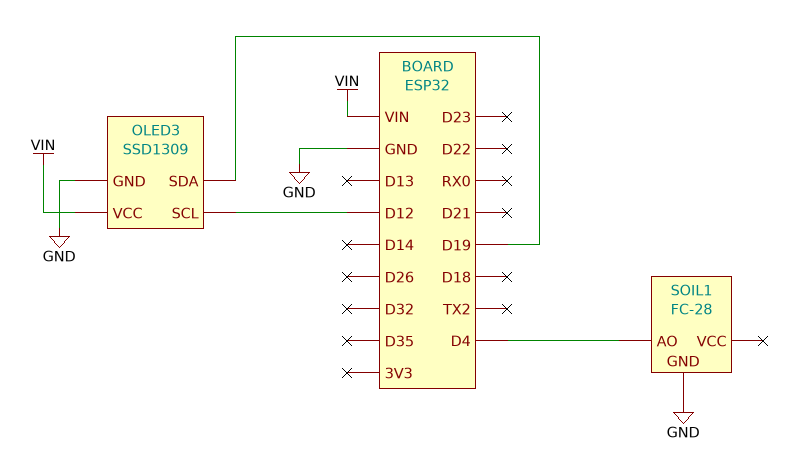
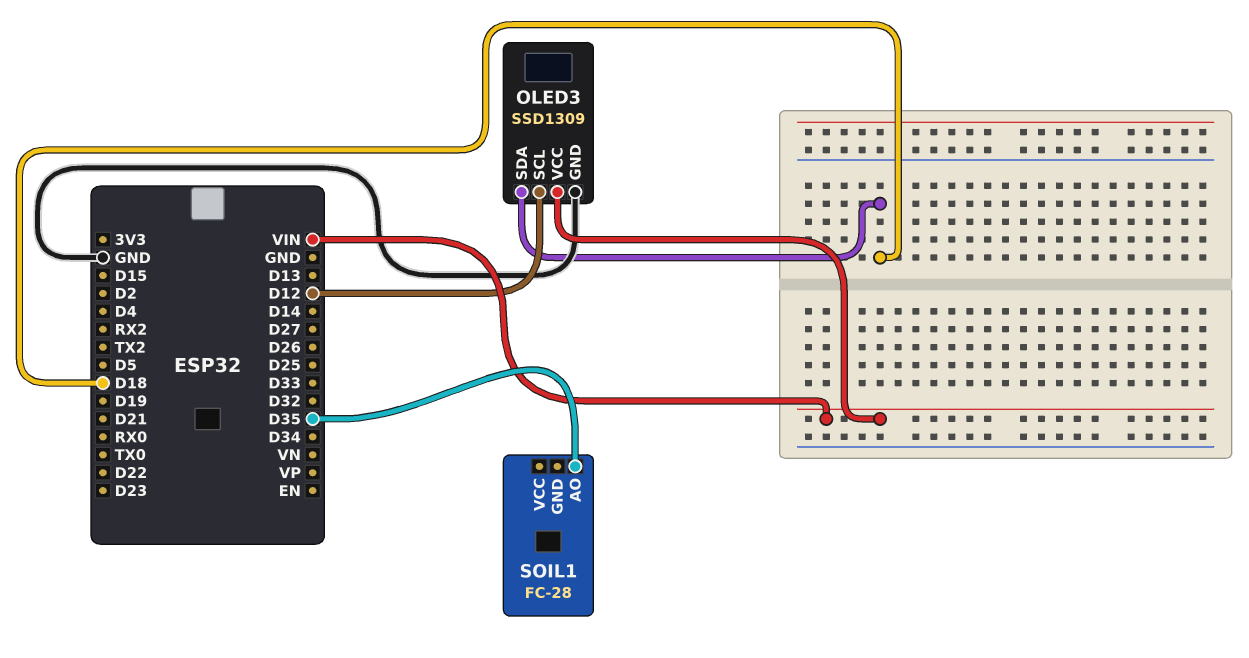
OLED3 pin SDA: D19 -> D18
SOIL1 pin AO: D4 -> D35
SOIL1 pin GND: GND -> none

